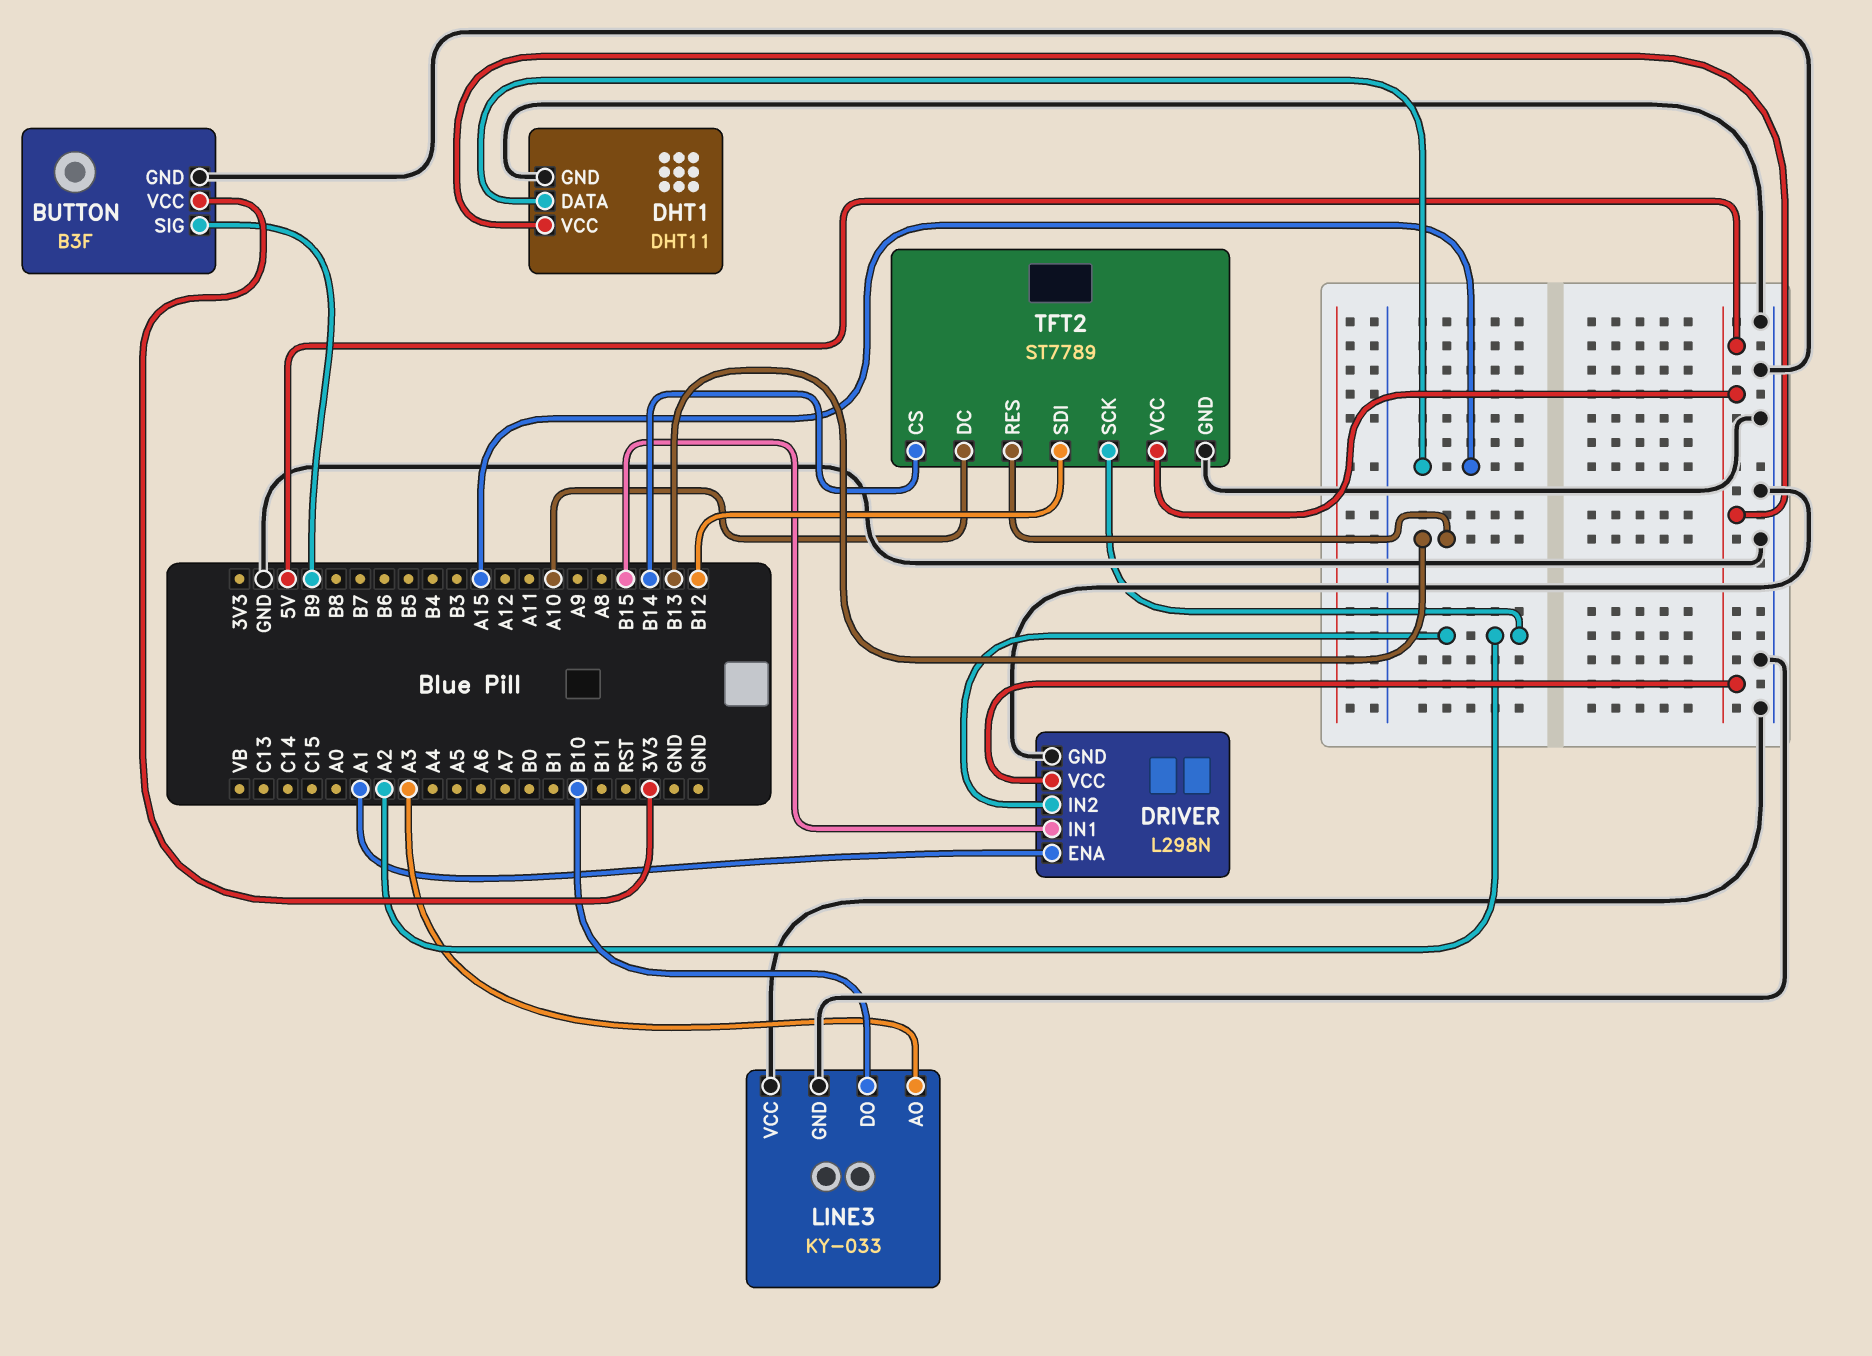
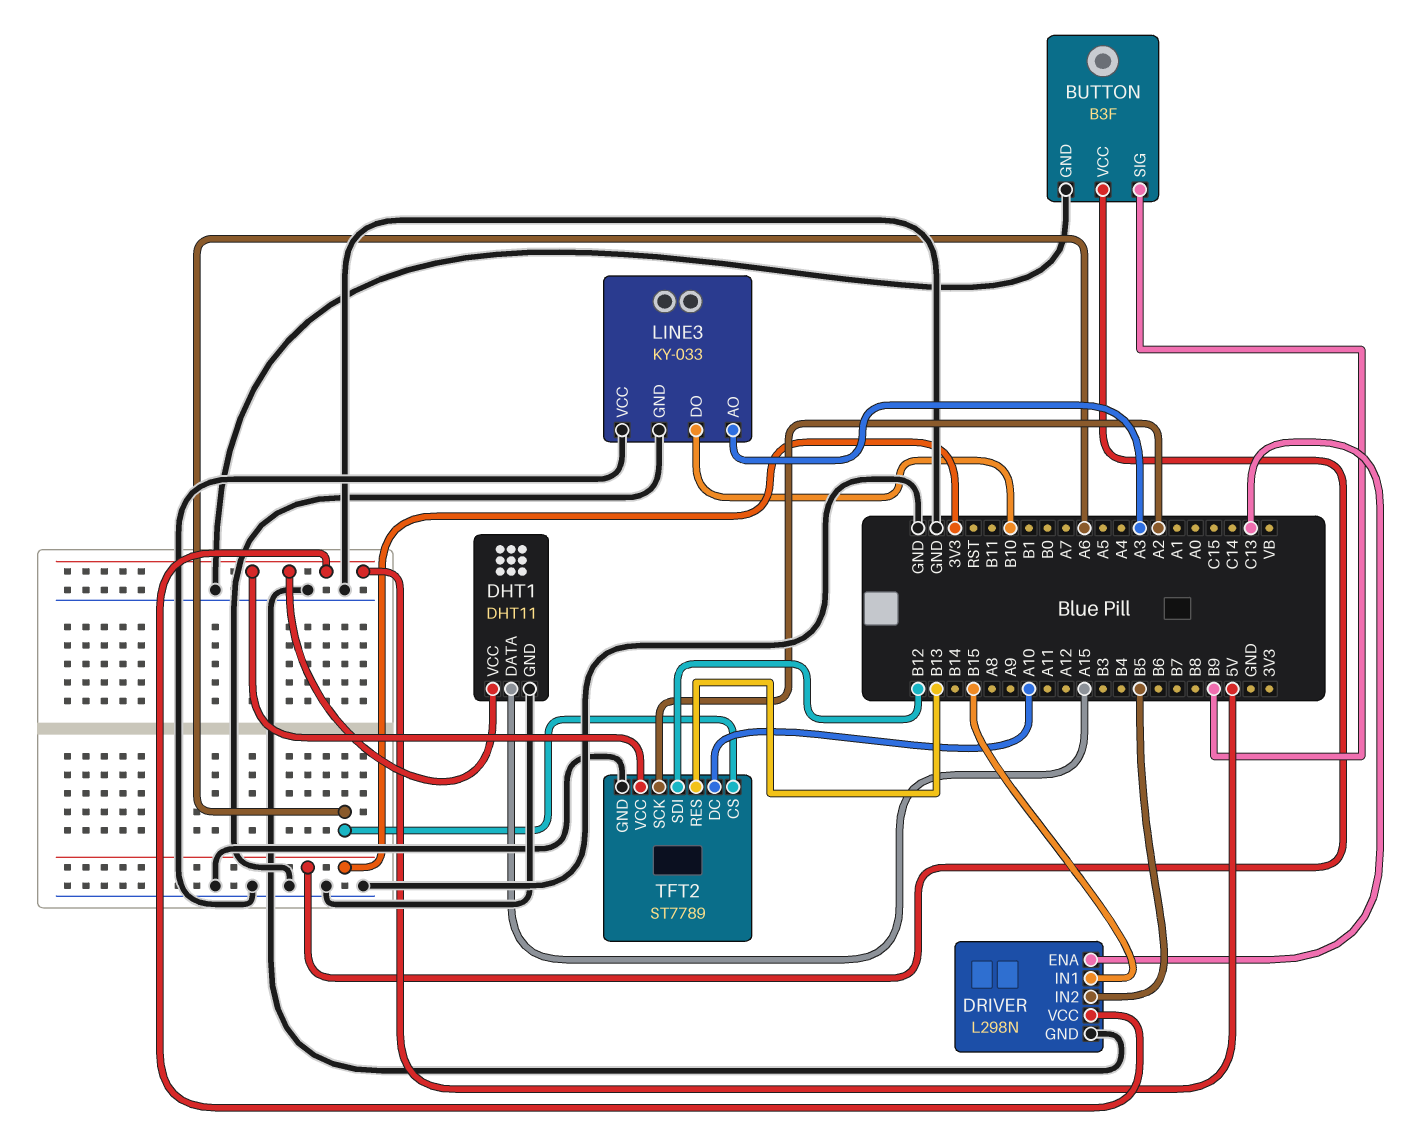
DRIVER pin ENA: A1 -> C13
DRIVER pin IN2: A2 -> B5
TFT2 pin CS: B14 -> A6

